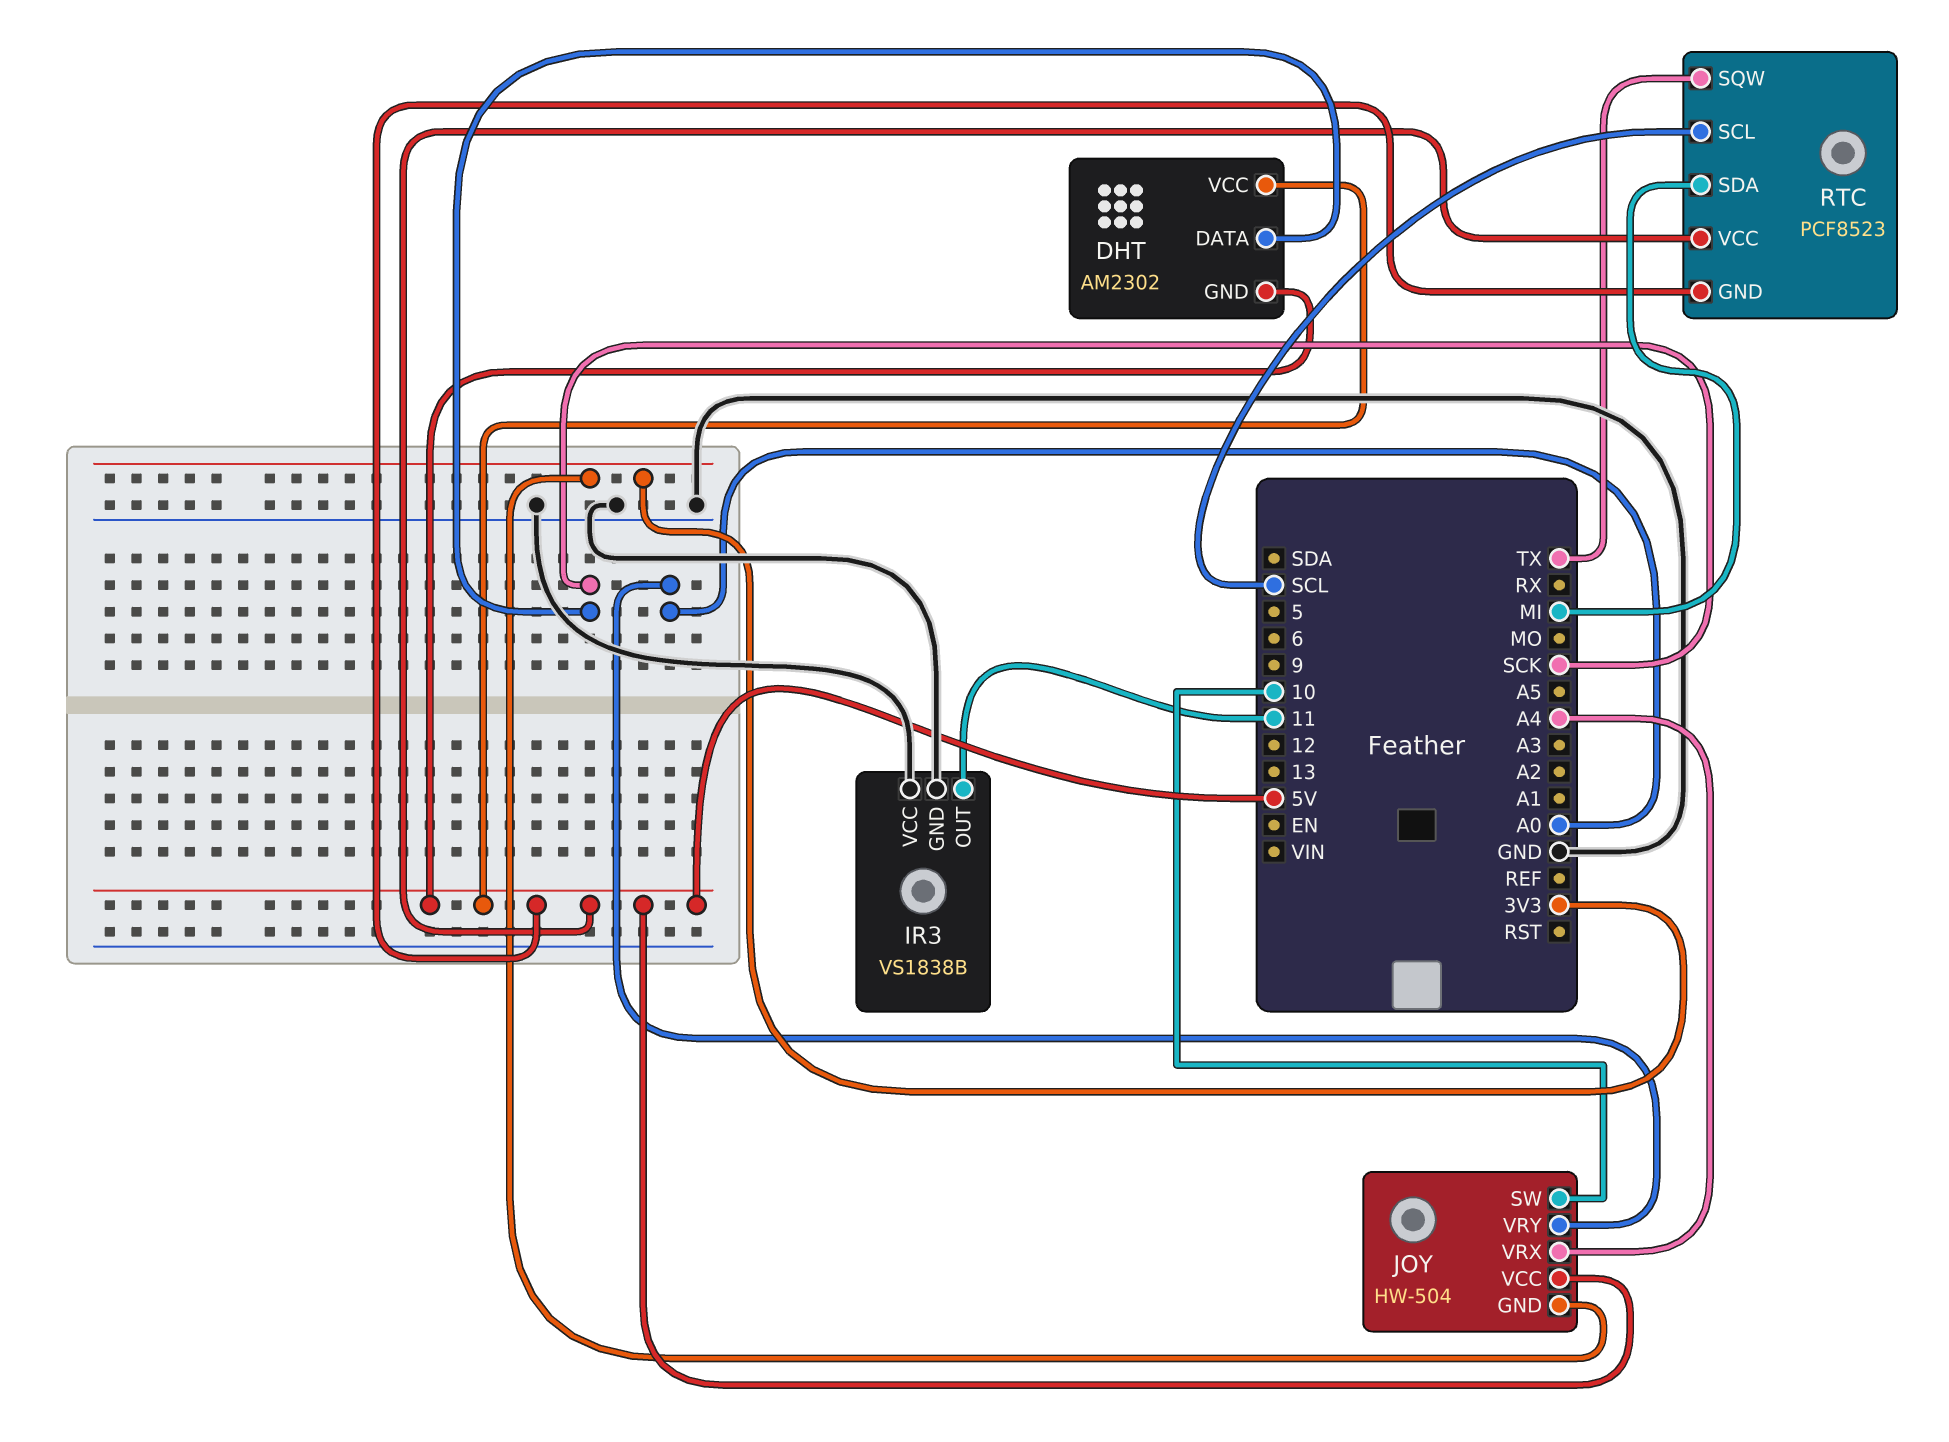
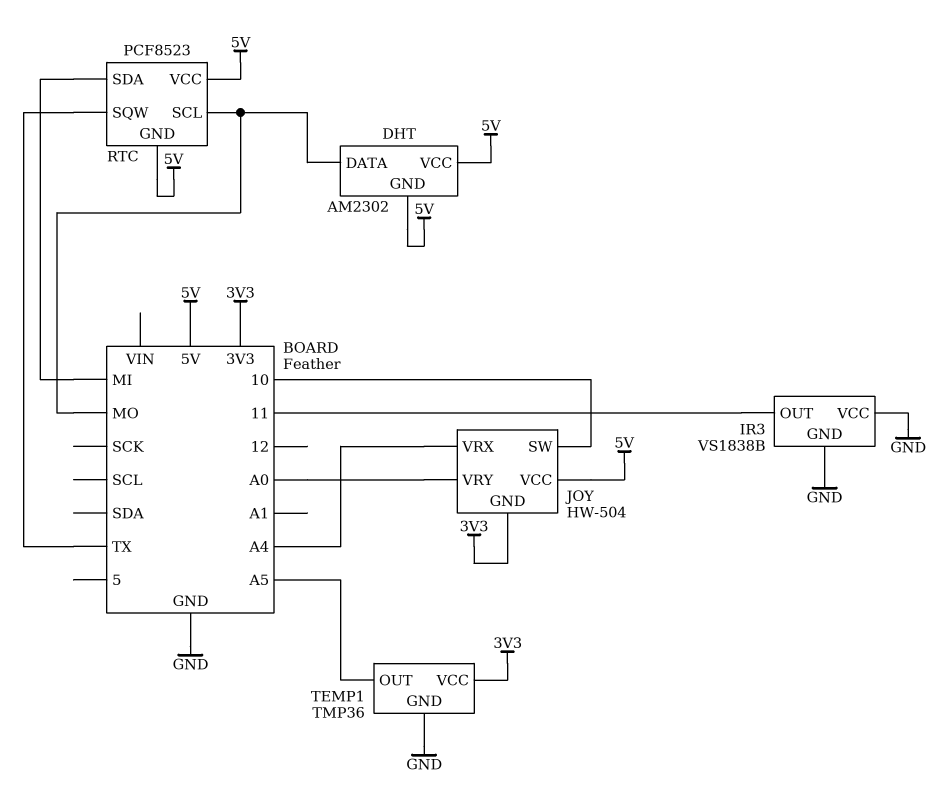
DHT pin DATA: SCK -> MO
RTC pin SCL: SCL -> MO
TEMP1: none -> TMP36
TEMP1 pin GND: none -> GND
TEMP1 pin OUT: none -> A5
TEMP1 pin VCC: none -> 3V3

